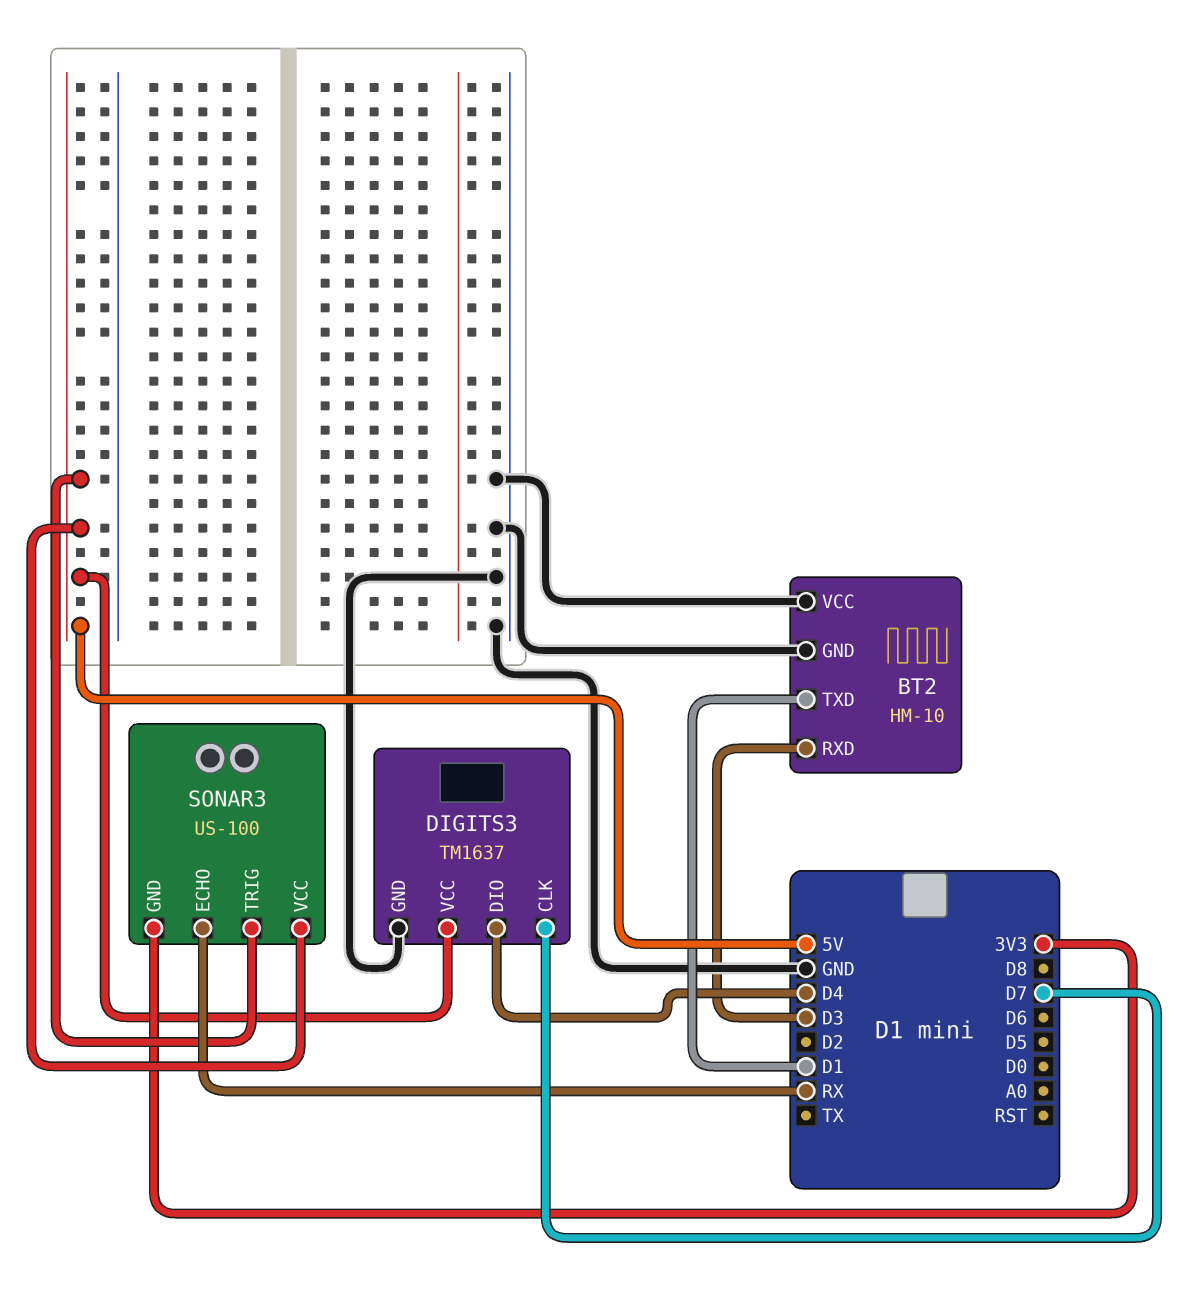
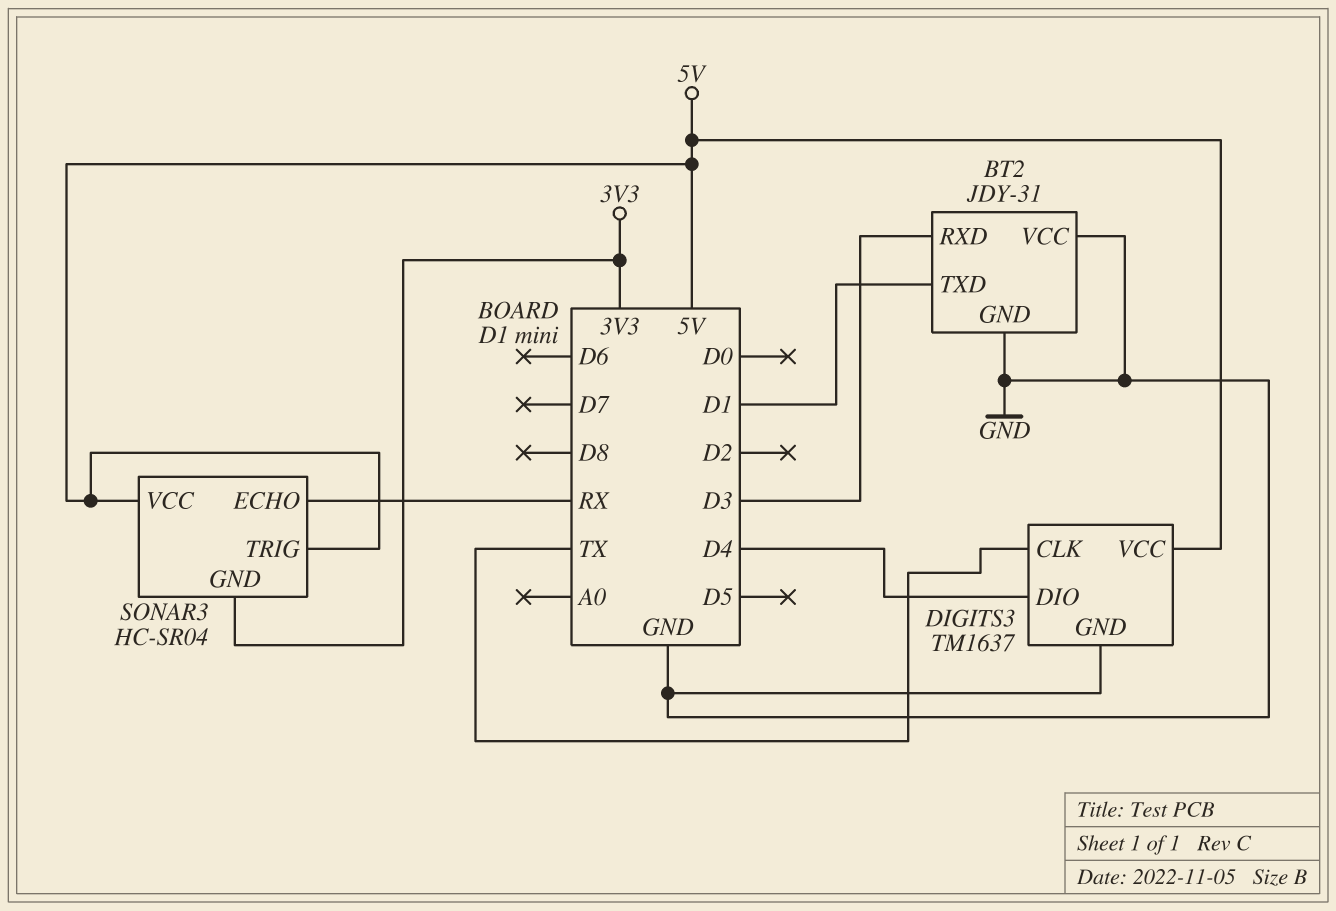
BT2: HM-10 -> JDY-31
DIGITS3 pin CLK: D7 -> TX
SONAR3: US-100 -> HC-SR04

